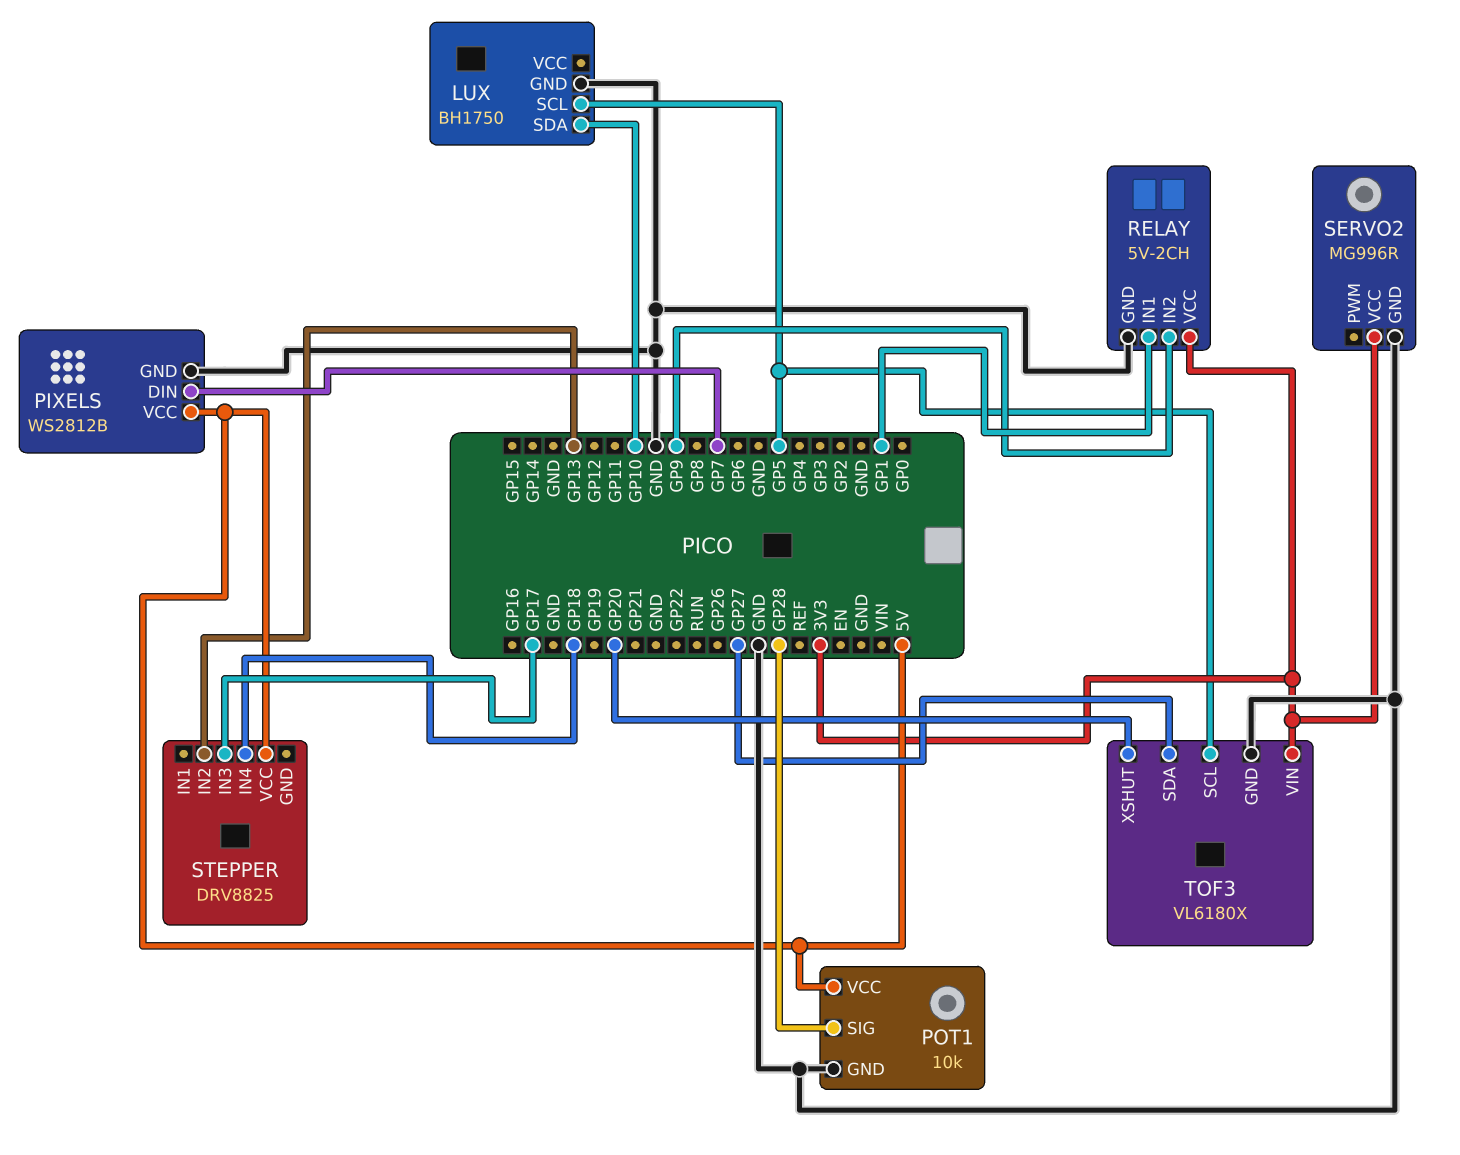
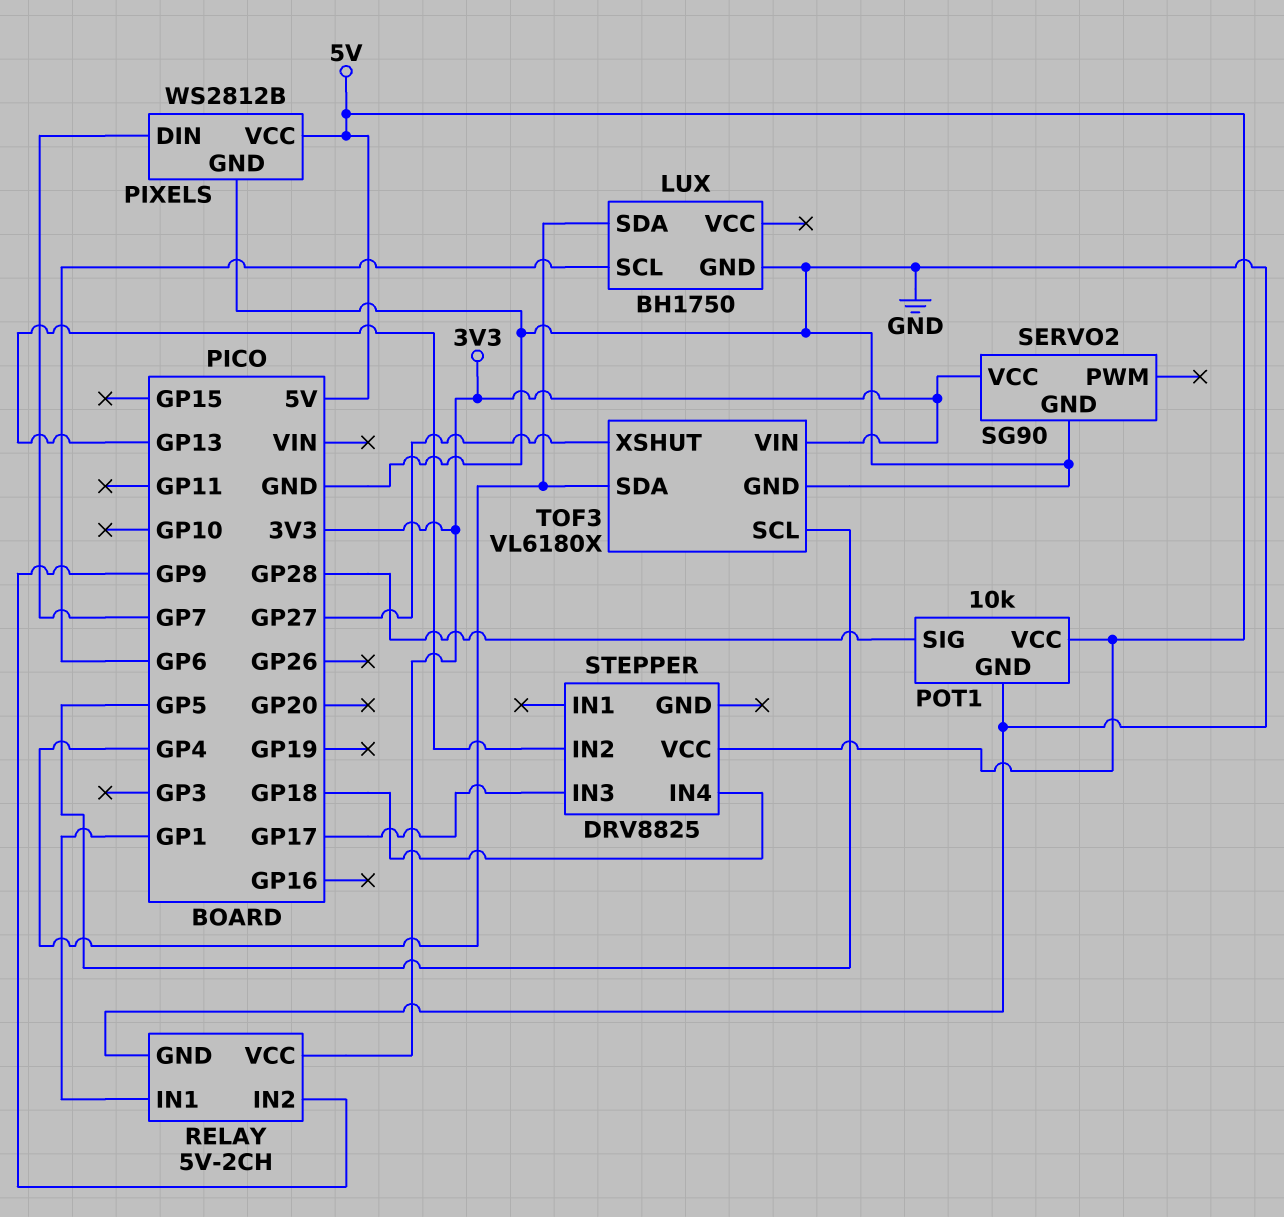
LUX pin SCL: GP5 -> GP6
LUX pin SDA: GP10 -> GP4
SERVO2: MG996R -> SG90
TOF3 pin SDA: GP27 -> GP4
TOF3 pin XSHUT: GP20 -> GP27

